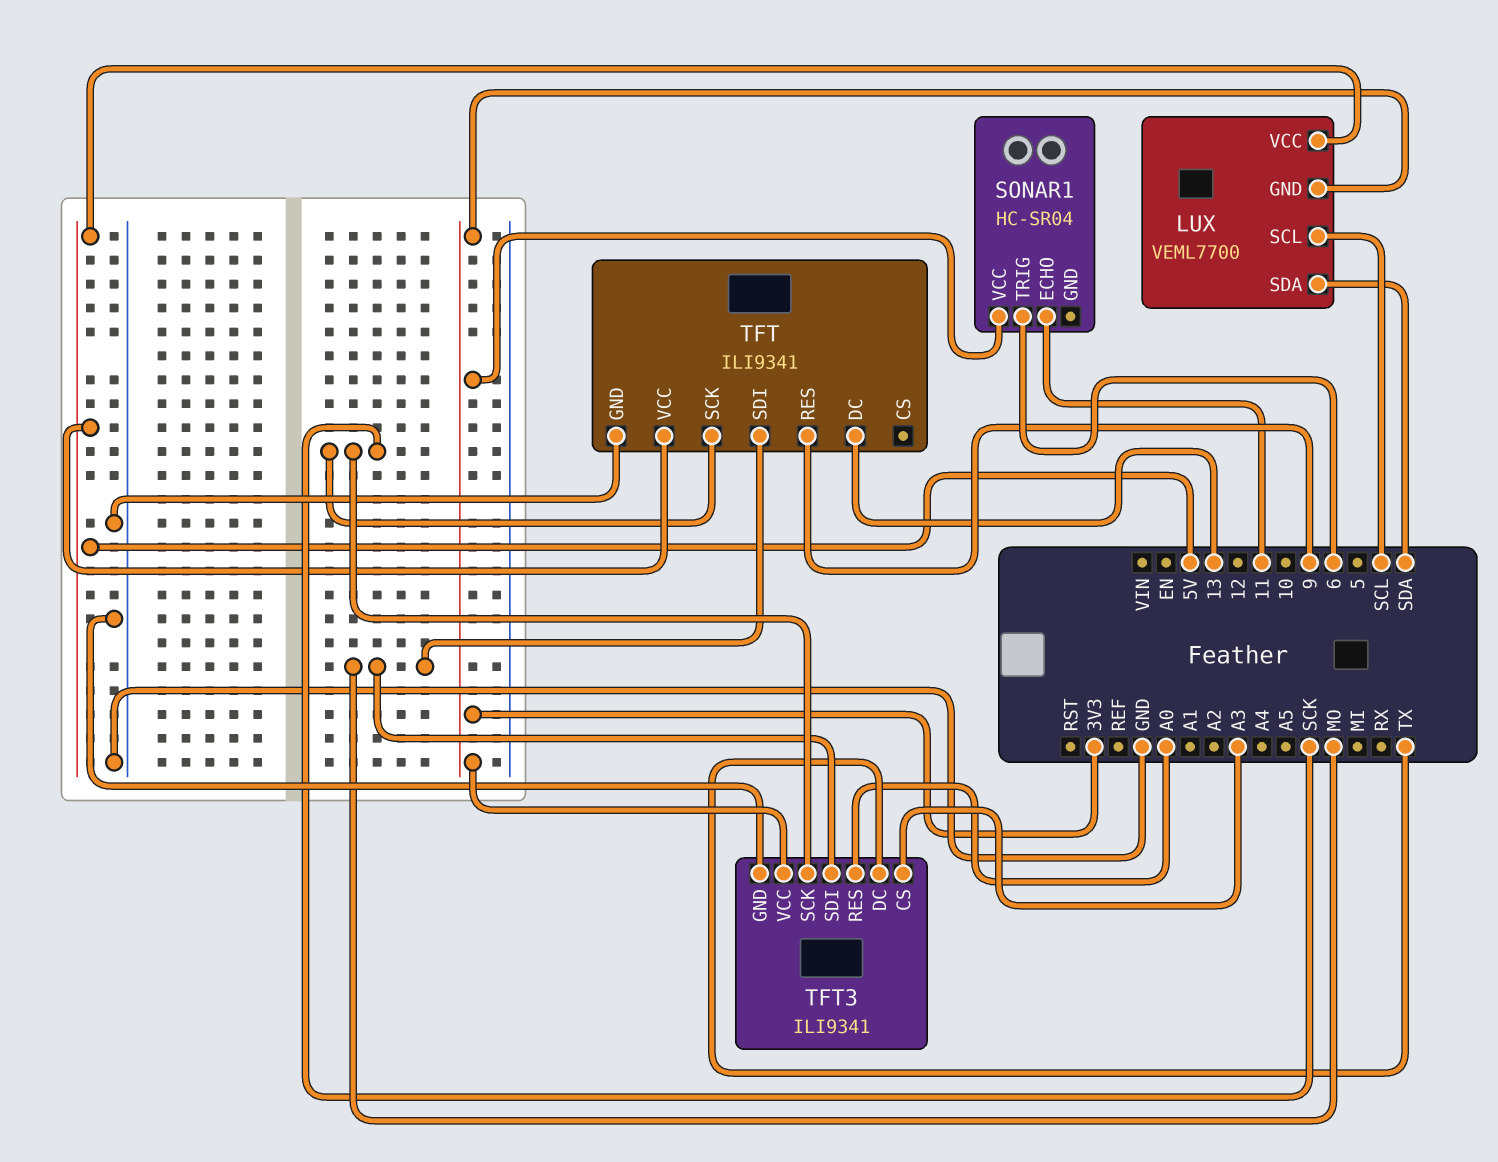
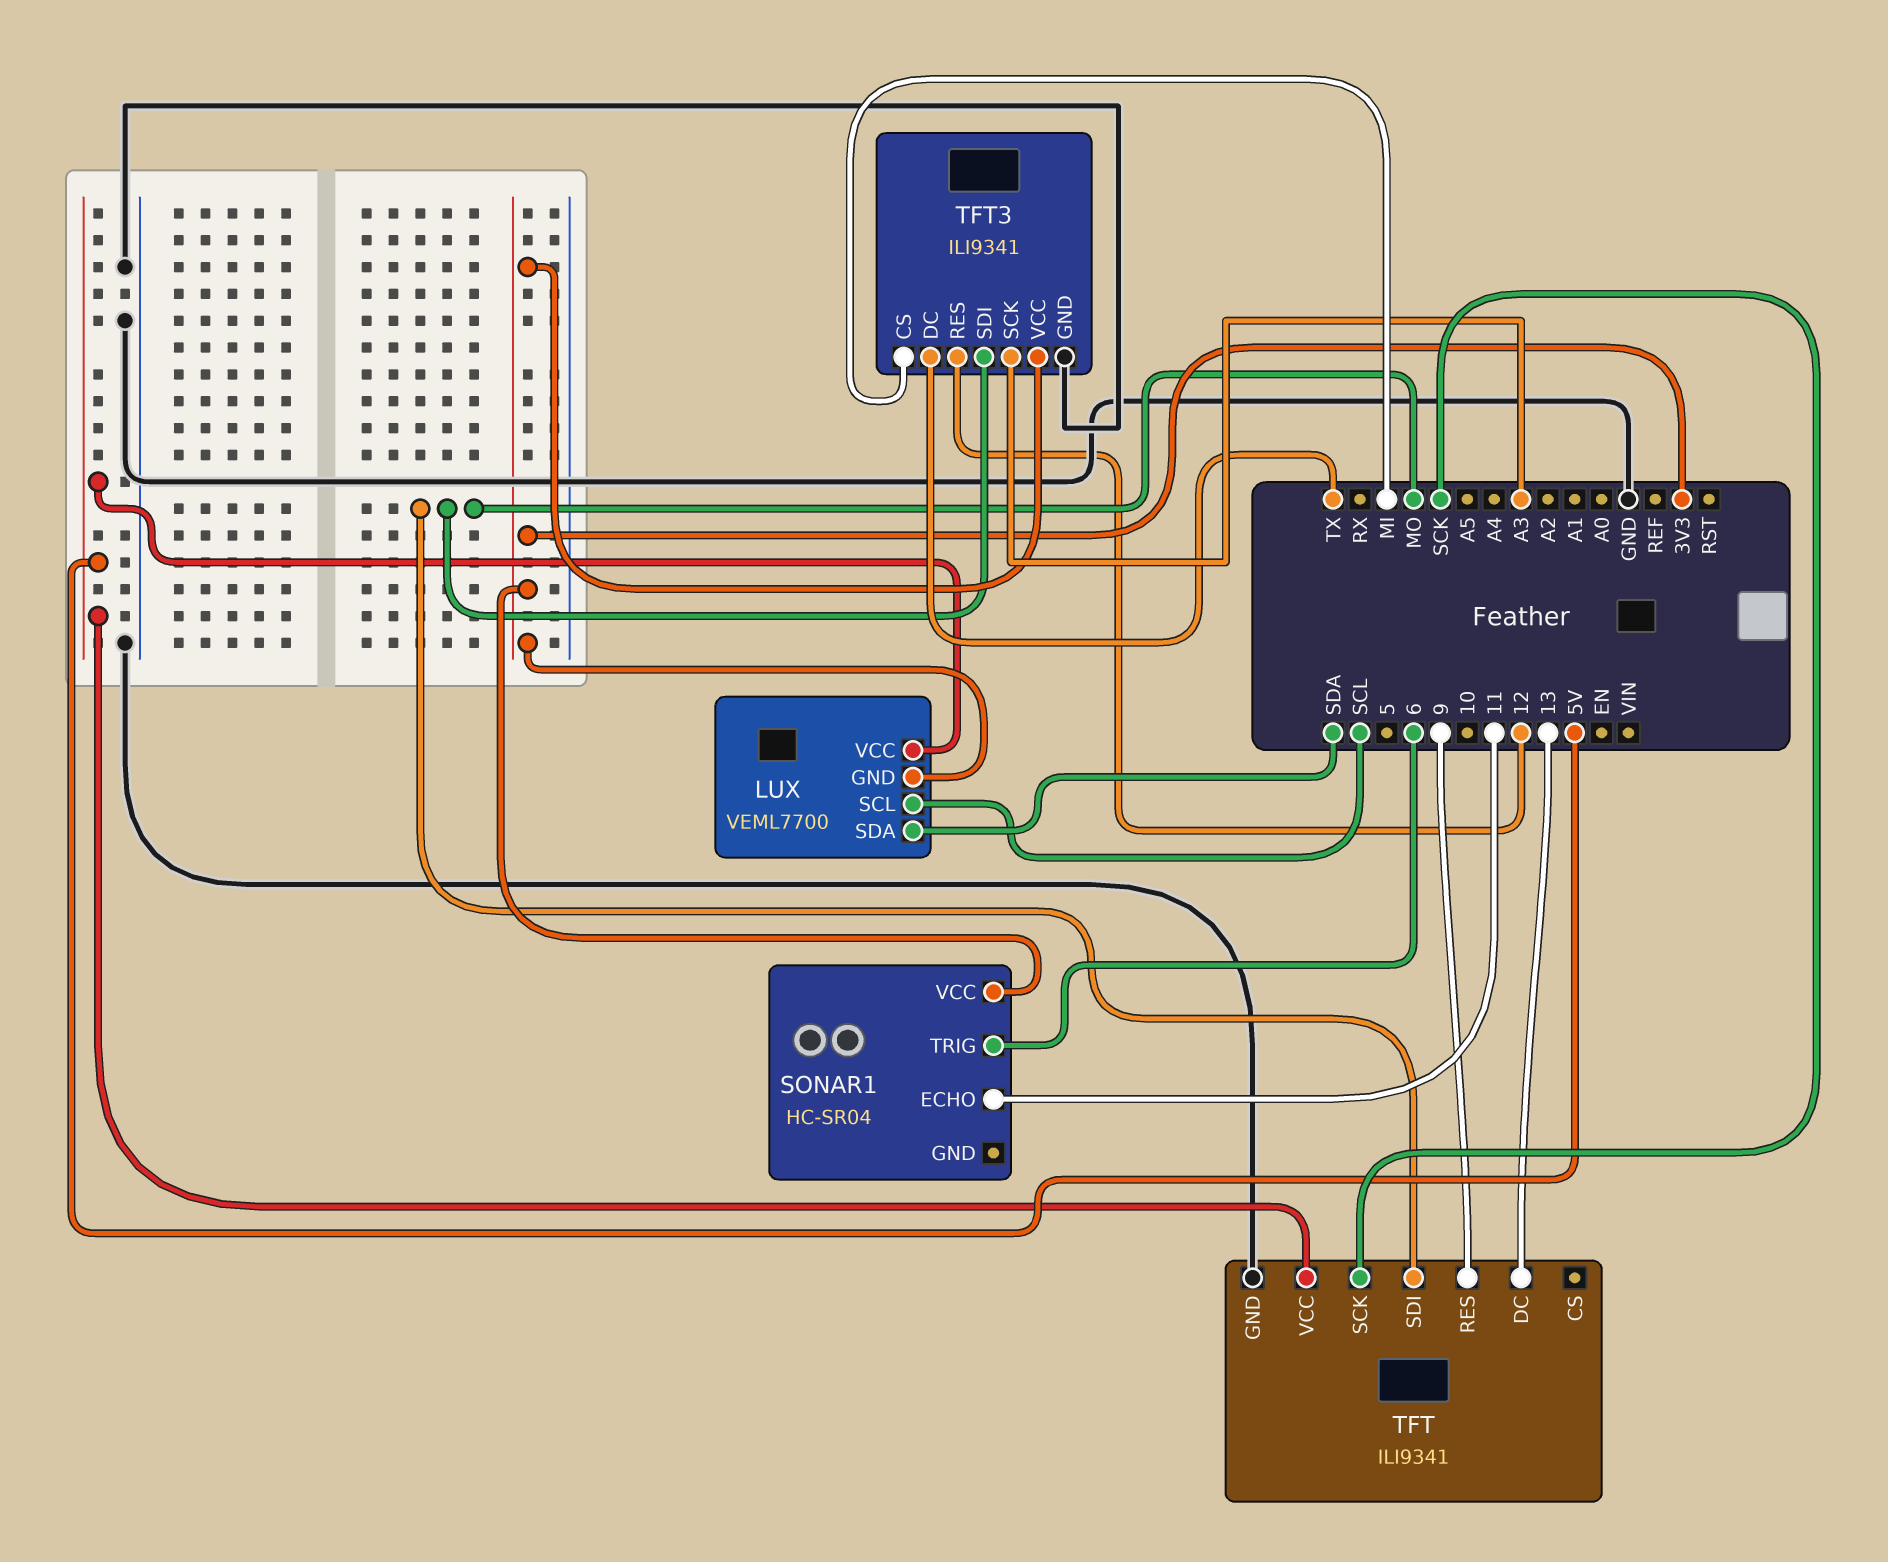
TFT3 pin CS: A3 -> MI
TFT3 pin RES: A0 -> 12
TFT3 pin SCK: SCK -> A3

